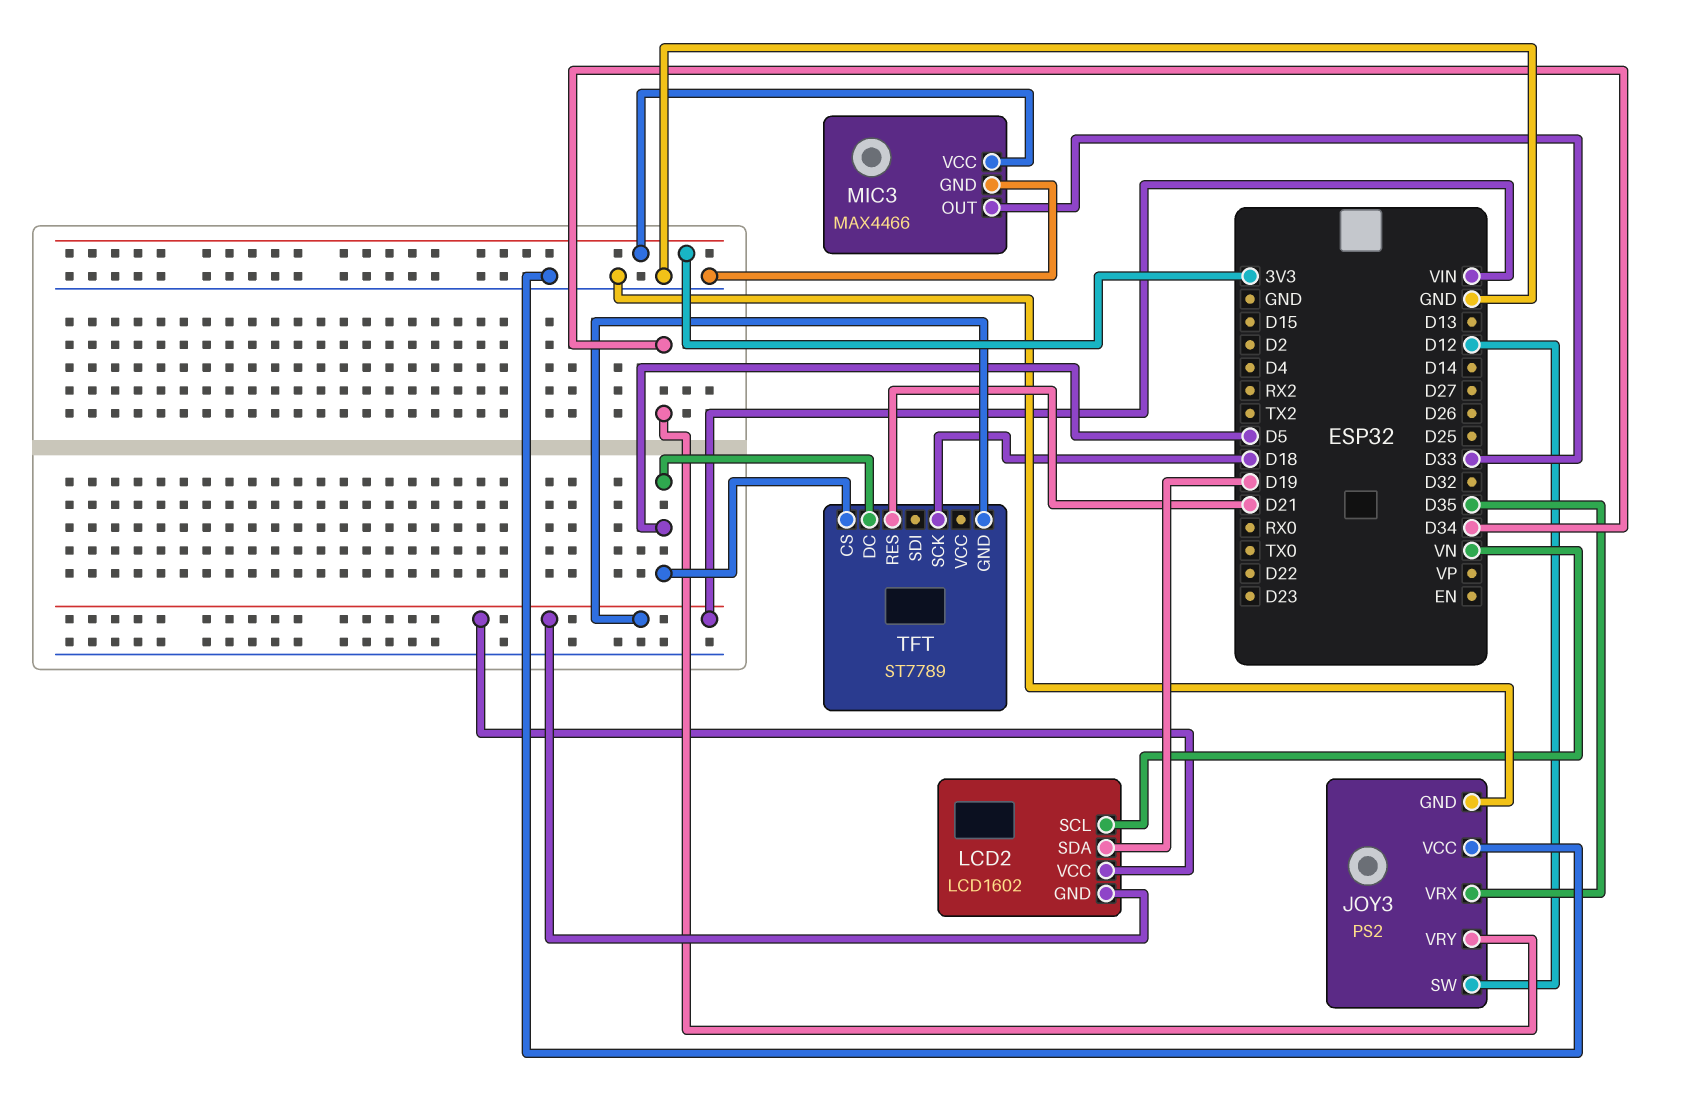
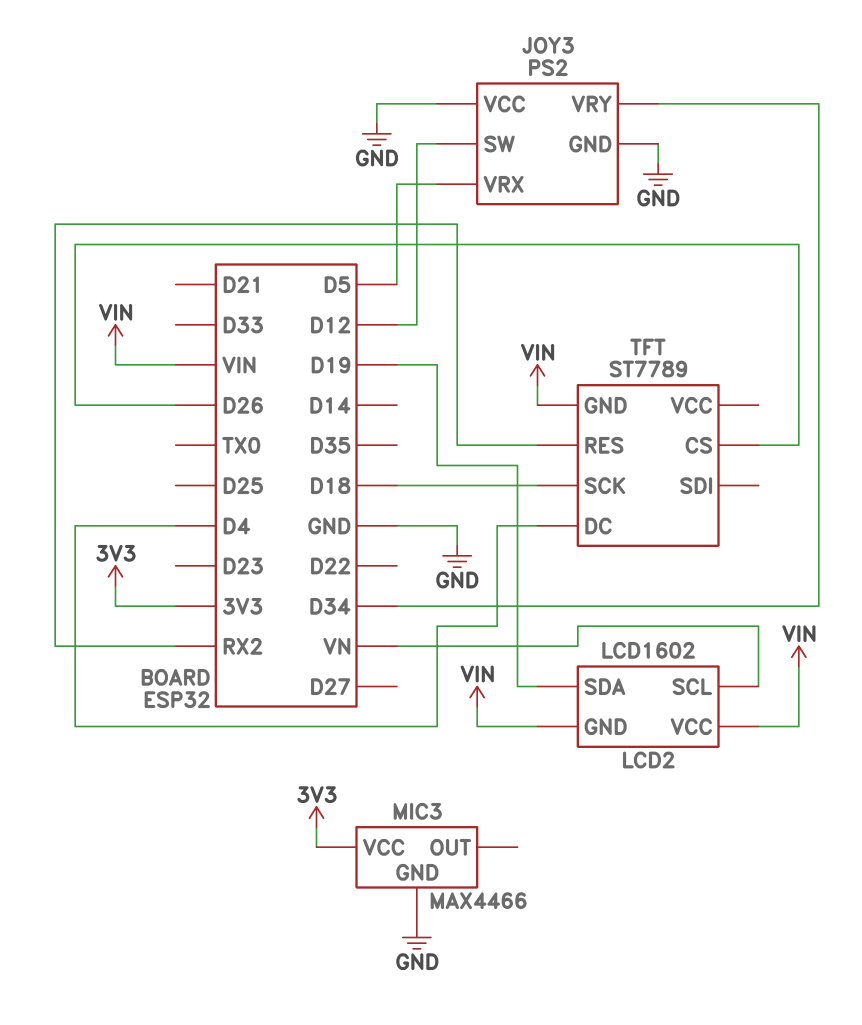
JOY3 pin VRX: D35 -> D5
MIC3 pin OUT: D33 -> none
TFT pin CS: D5 -> D26
TFT pin DC: D5 -> D4
TFT pin RES: D21 -> RX2

